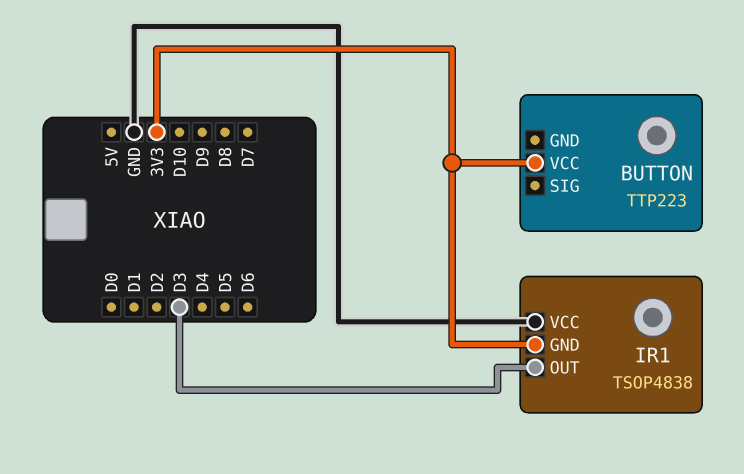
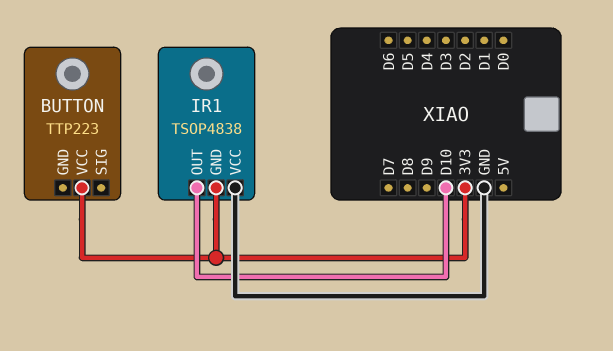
IR1 pin OUT: D3 -> D10

